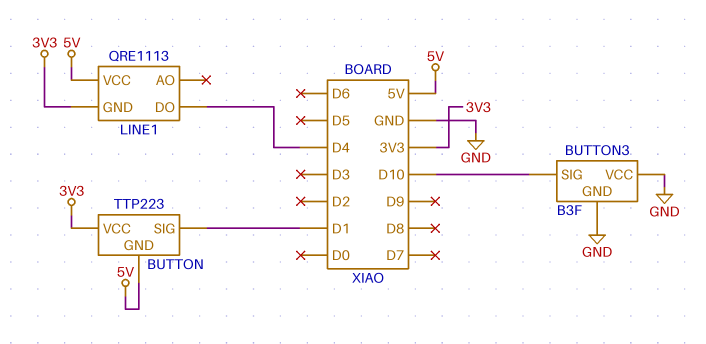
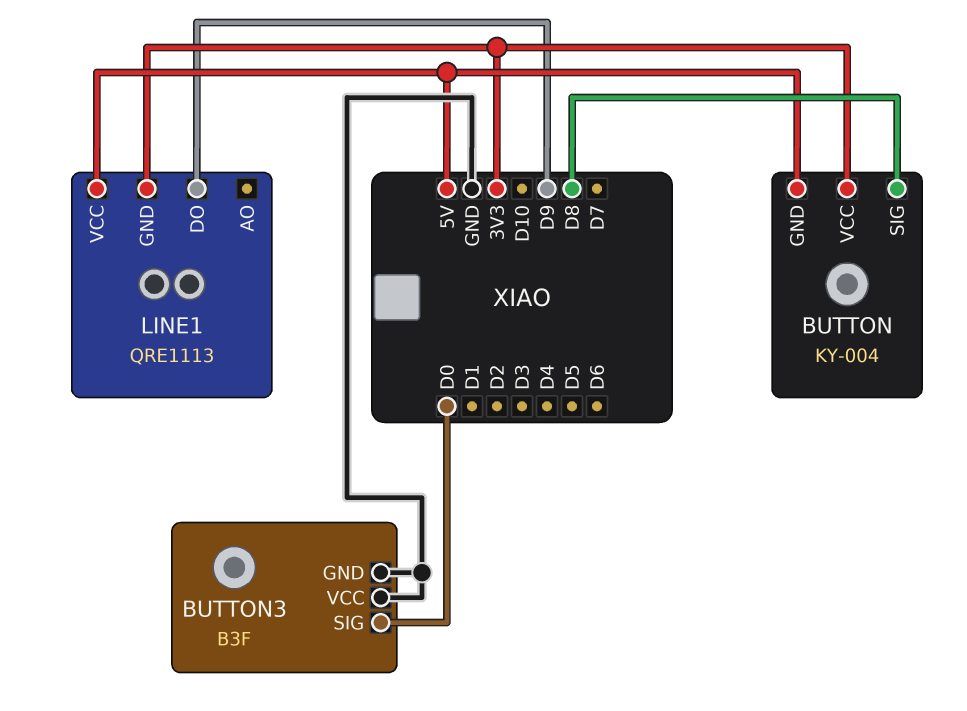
BUTTON: TTP223 -> KY-004
BUTTON pin SIG: D1 -> D8
BUTTON3 pin SIG: D10 -> D0
LINE1 pin DO: D4 -> D9

